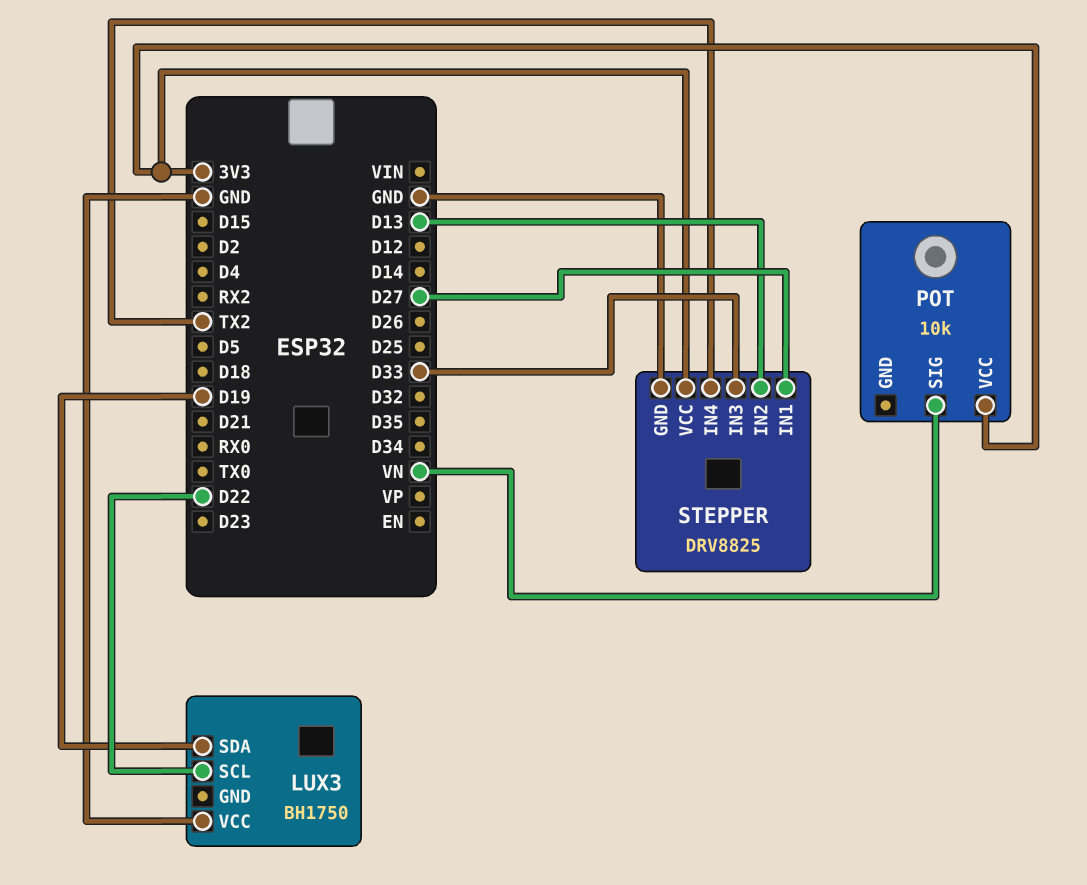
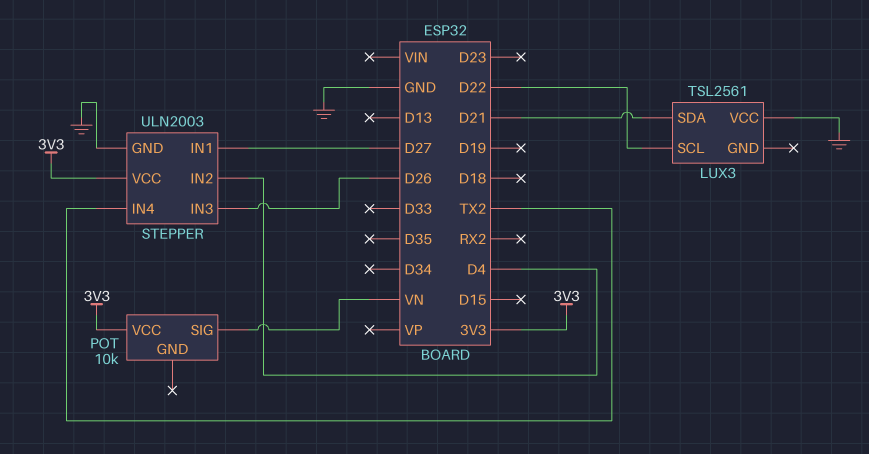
LUX3: BH1750 -> TSL2561
LUX3 pin SDA: D19 -> D21
STEPPER: DRV8825 -> ULN2003
STEPPER pin IN2: D13 -> D4
STEPPER pin IN3: D33 -> D26

